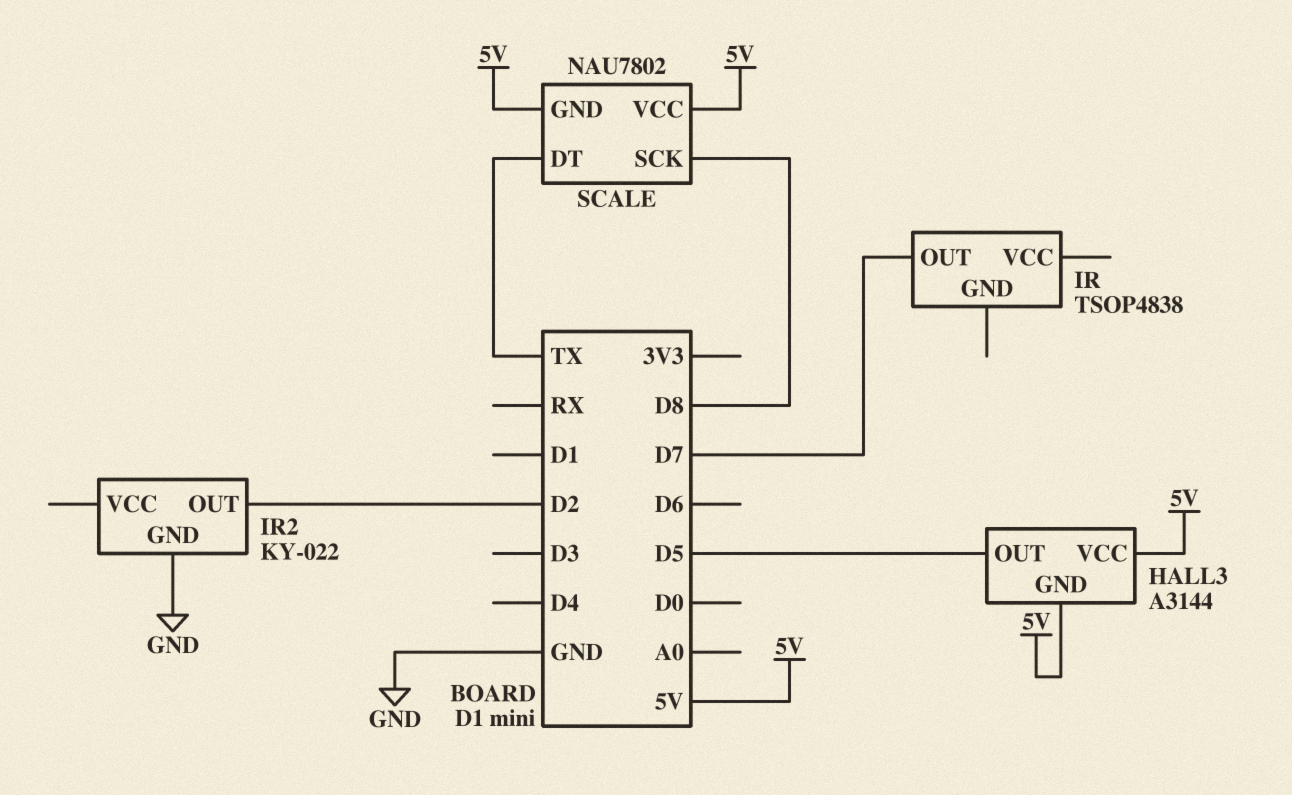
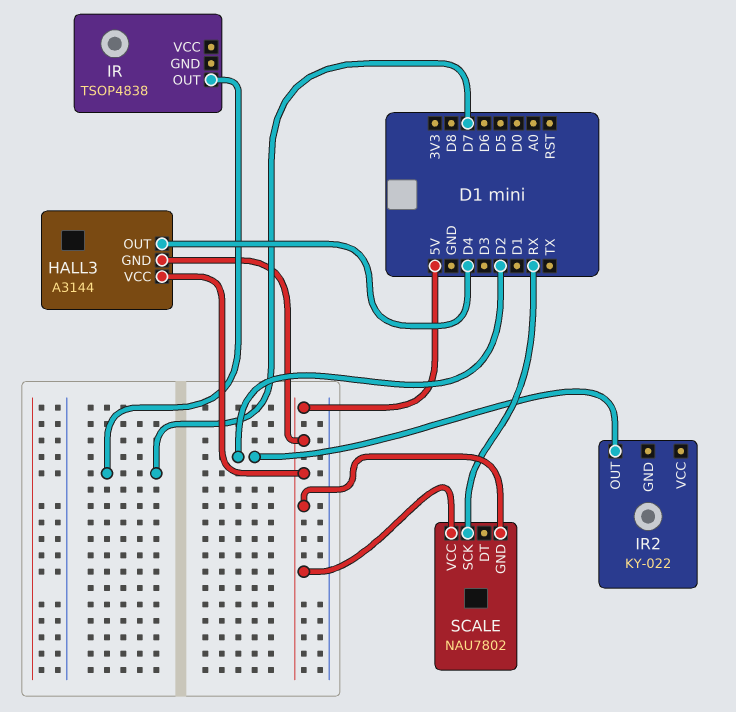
HALL3 pin OUT: D5 -> D4
IR2 pin GND: GND -> none
SCALE pin DT: TX -> none
SCALE pin SCK: D8 -> RX

